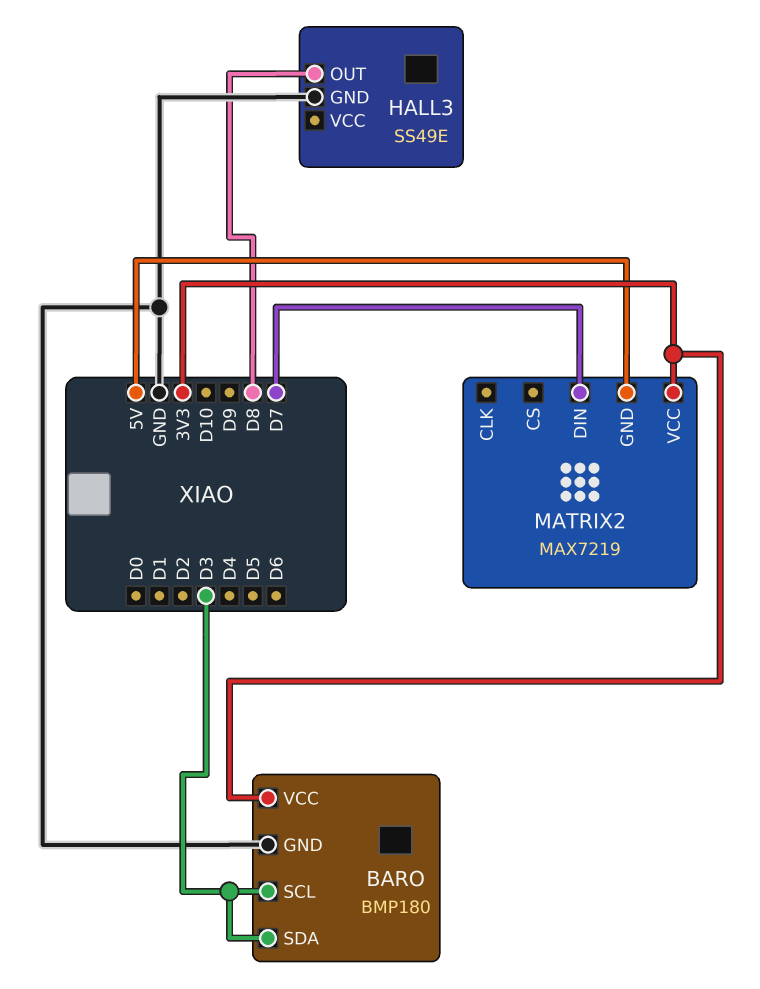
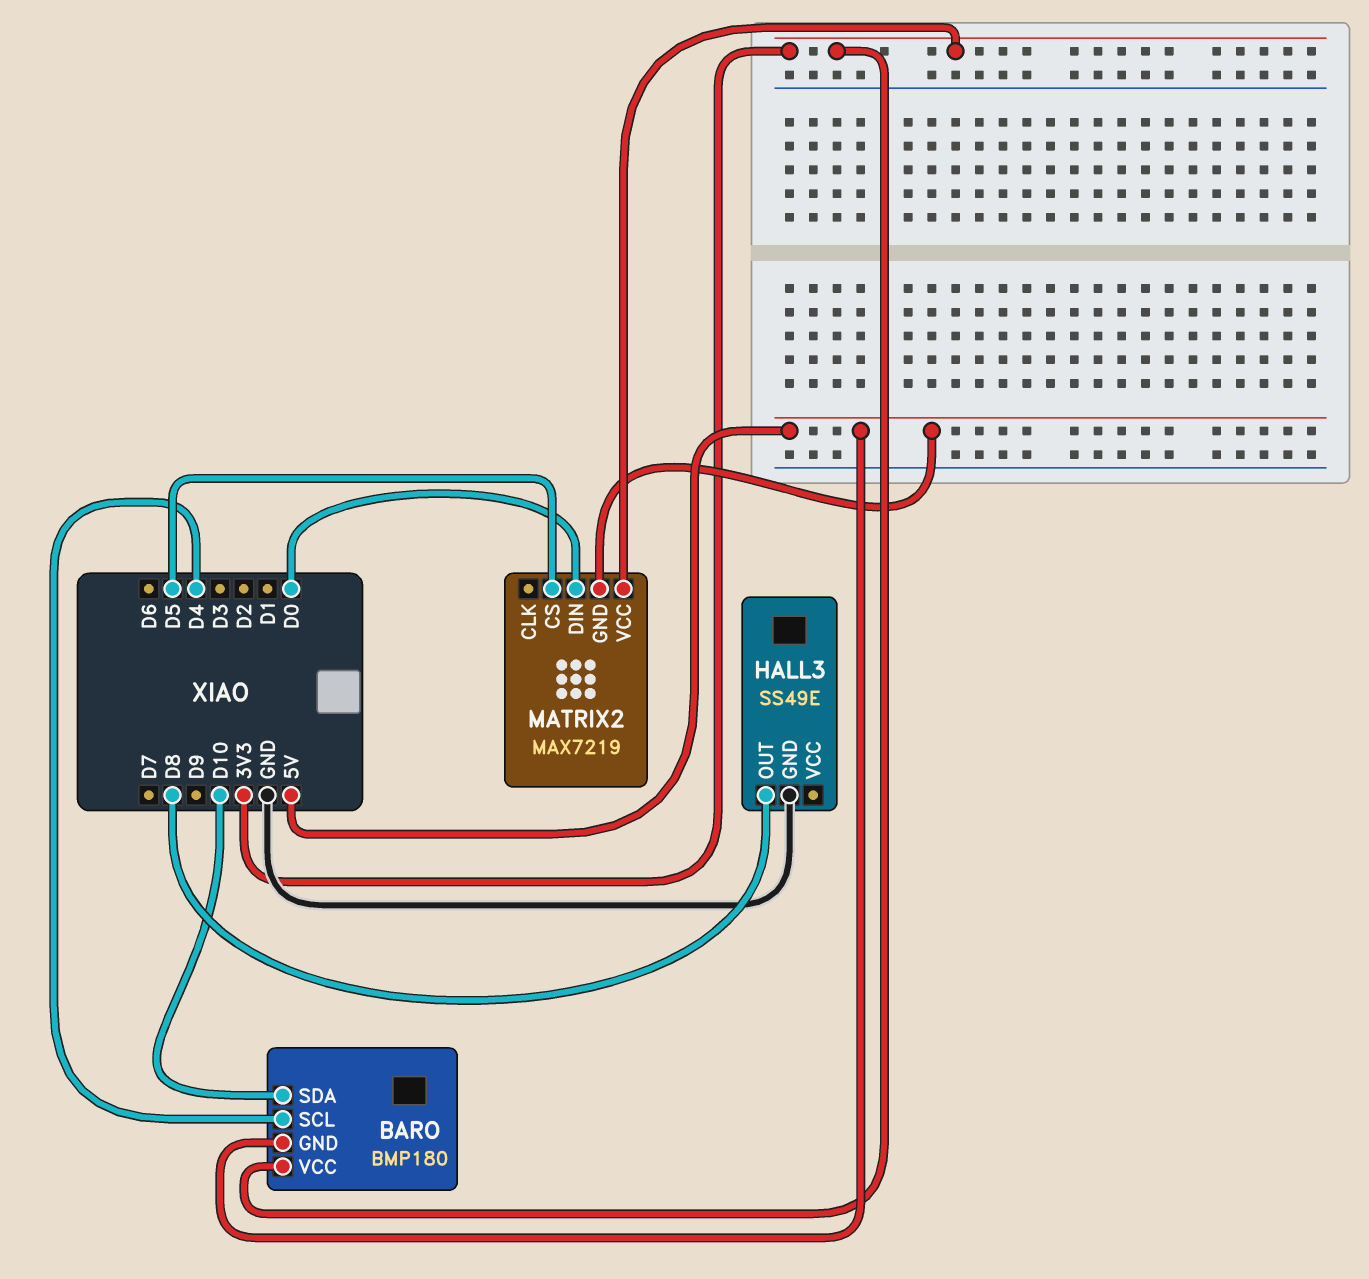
BARO pin GND: GND -> 5V
BARO pin SCL: D3 -> D4
BARO pin SDA: D3 -> D10
MATRIX2 pin CS: none -> D5
MATRIX2 pin DIN: D7 -> D0

